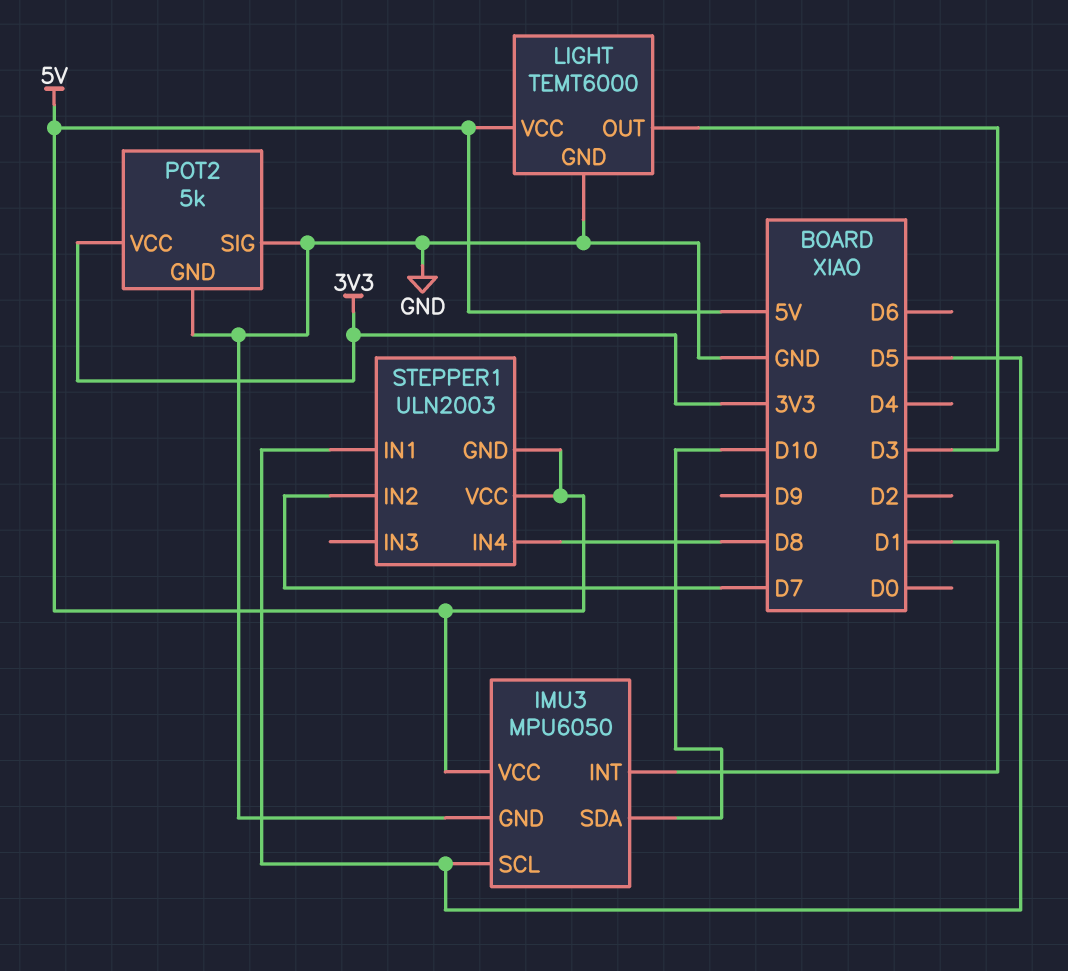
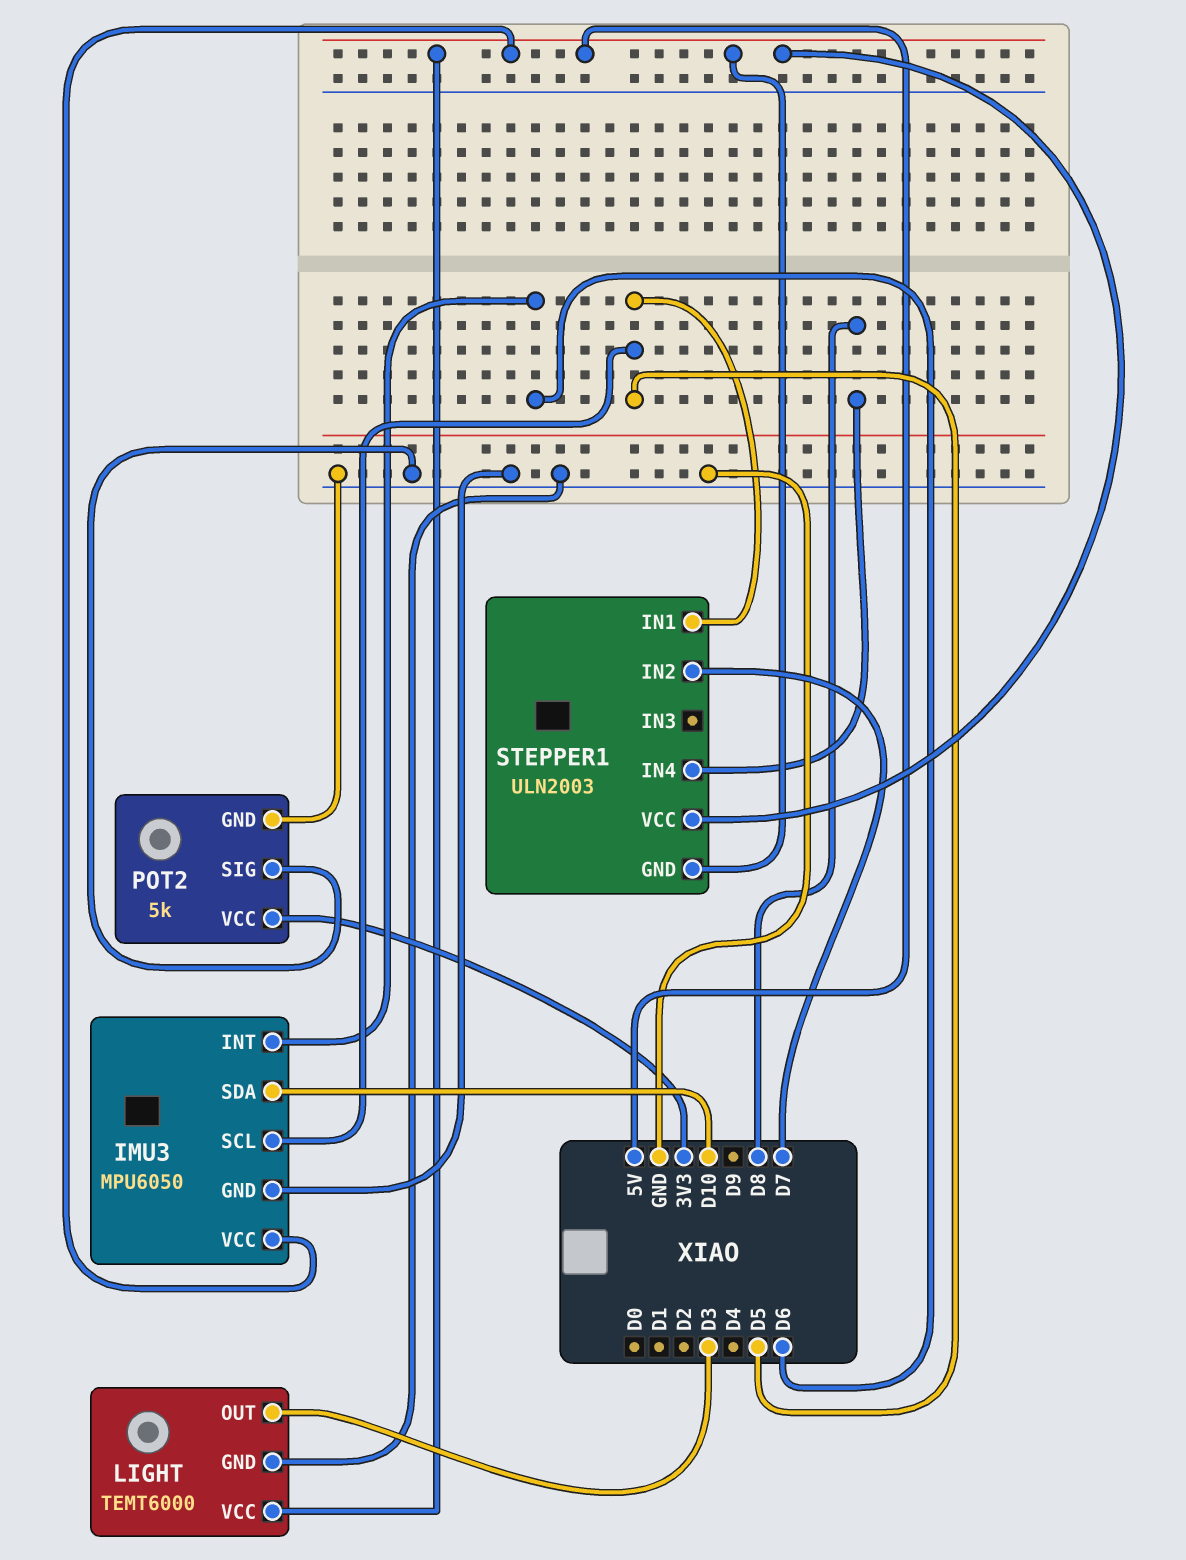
IMU3 pin INT: D1 -> D6

